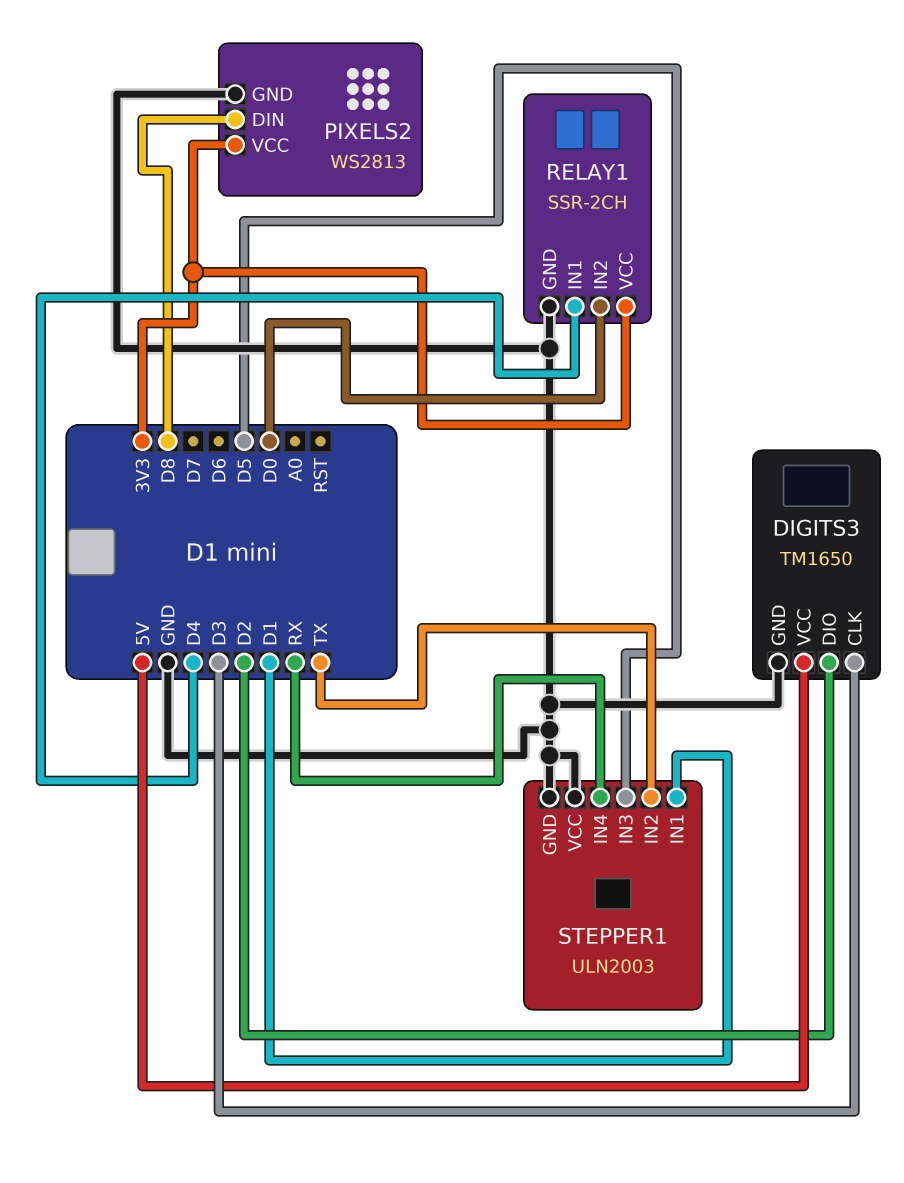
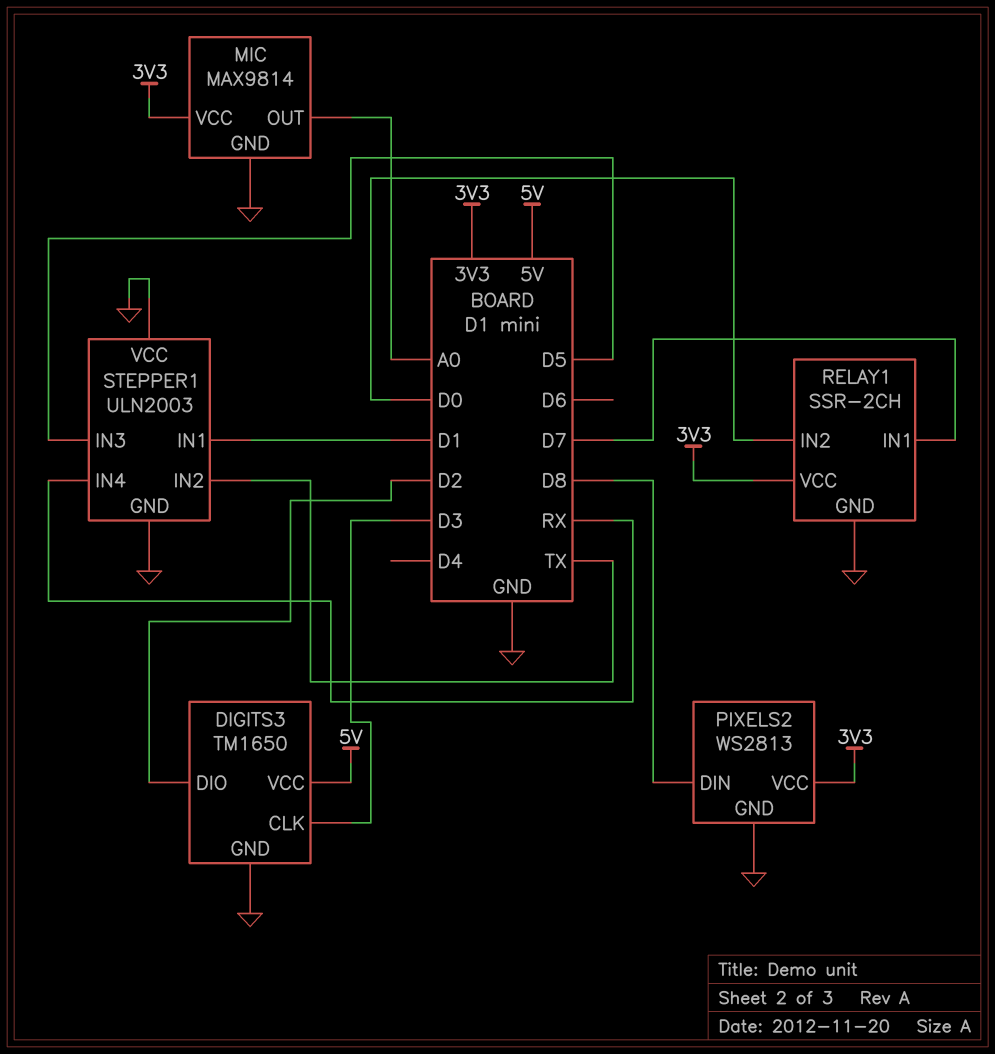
MIC: none -> MAX9814
MIC pin GND: none -> GND
MIC pin OUT: none -> A0
MIC pin VCC: none -> 3V3
RELAY1 pin IN1: D4 -> D7

